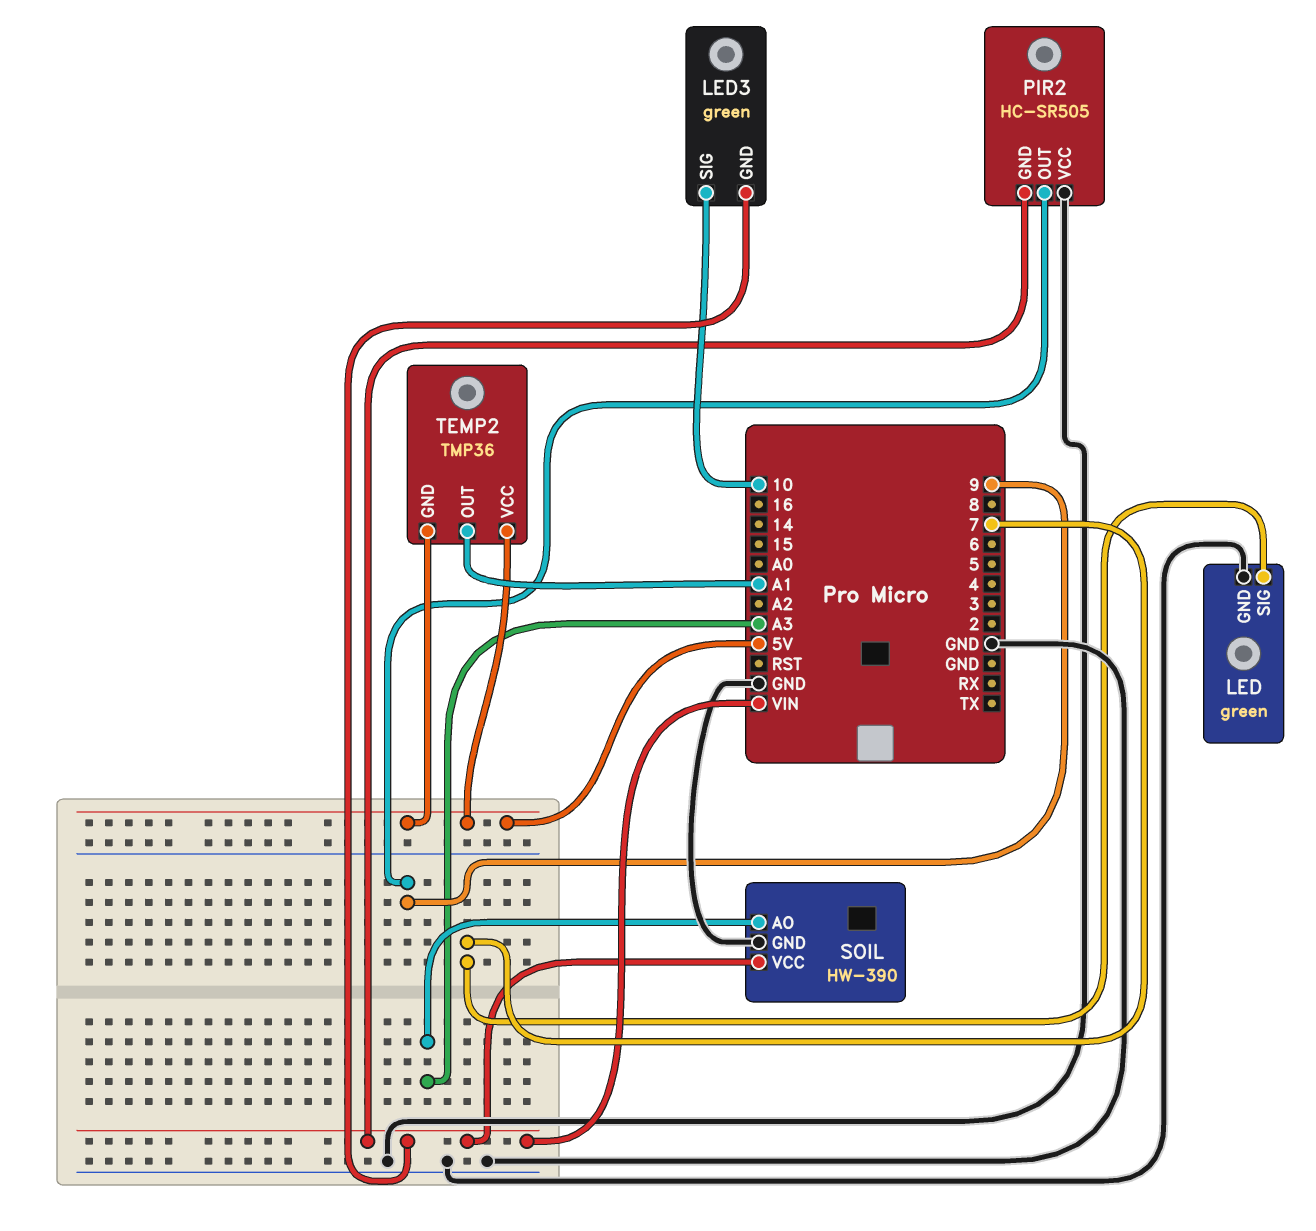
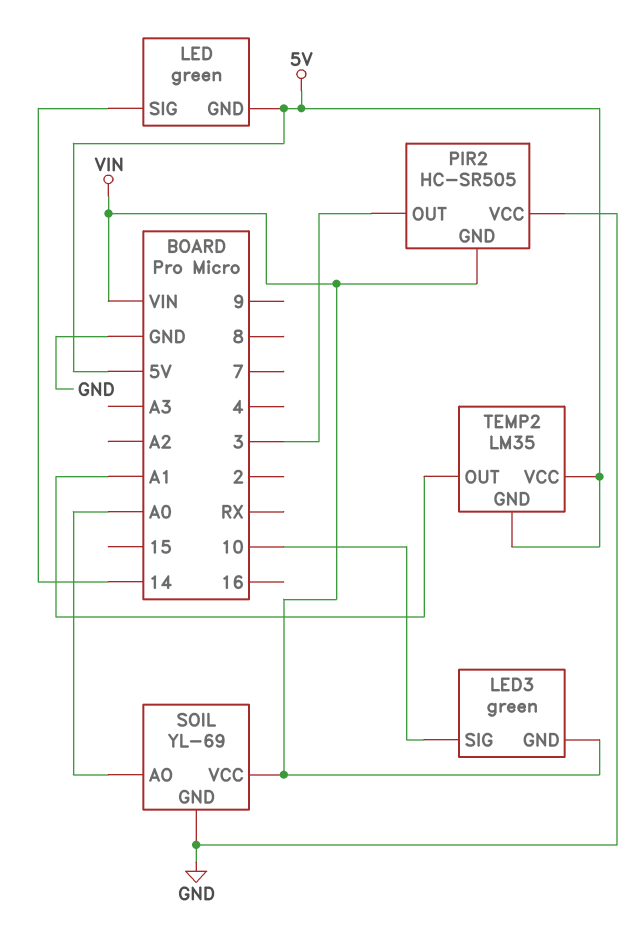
LED pin GND: GND -> 5V
LED pin SIG: 7 -> 14
PIR2 pin OUT: 9 -> 3
SOIL: HW-390 -> YL-69
SOIL pin AO: A3 -> A0
TEMP2: TMP36 -> LM35

